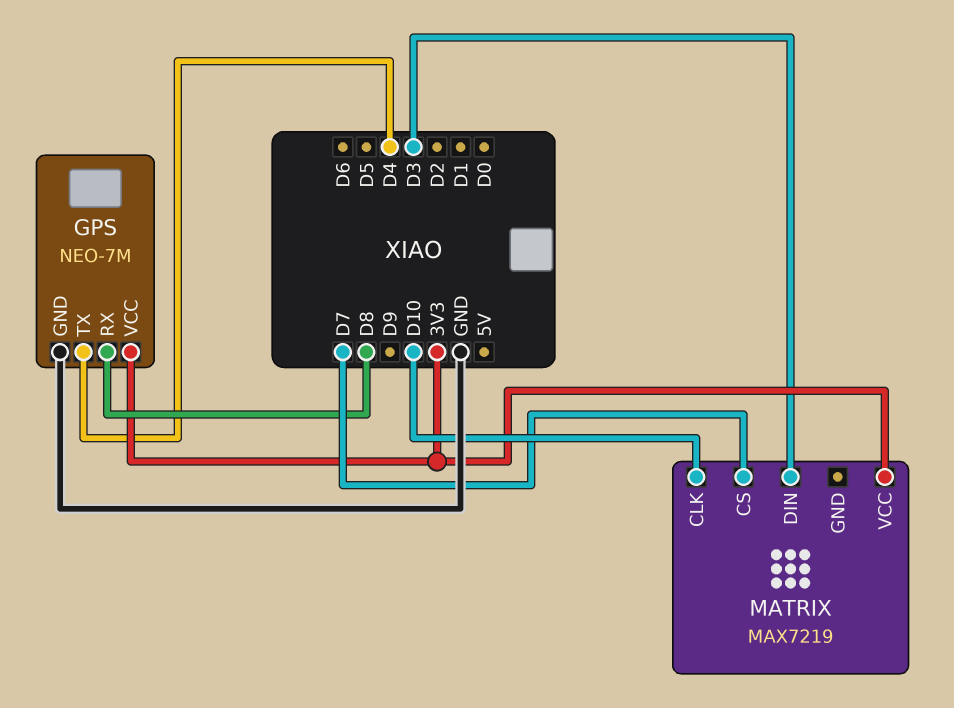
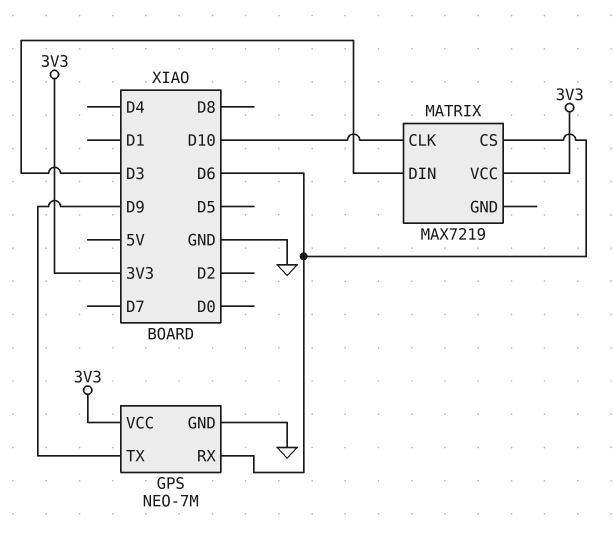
GPS pin RX: D8 -> D6
GPS pin TX: D4 -> D9
MATRIX pin CS: D7 -> D6

